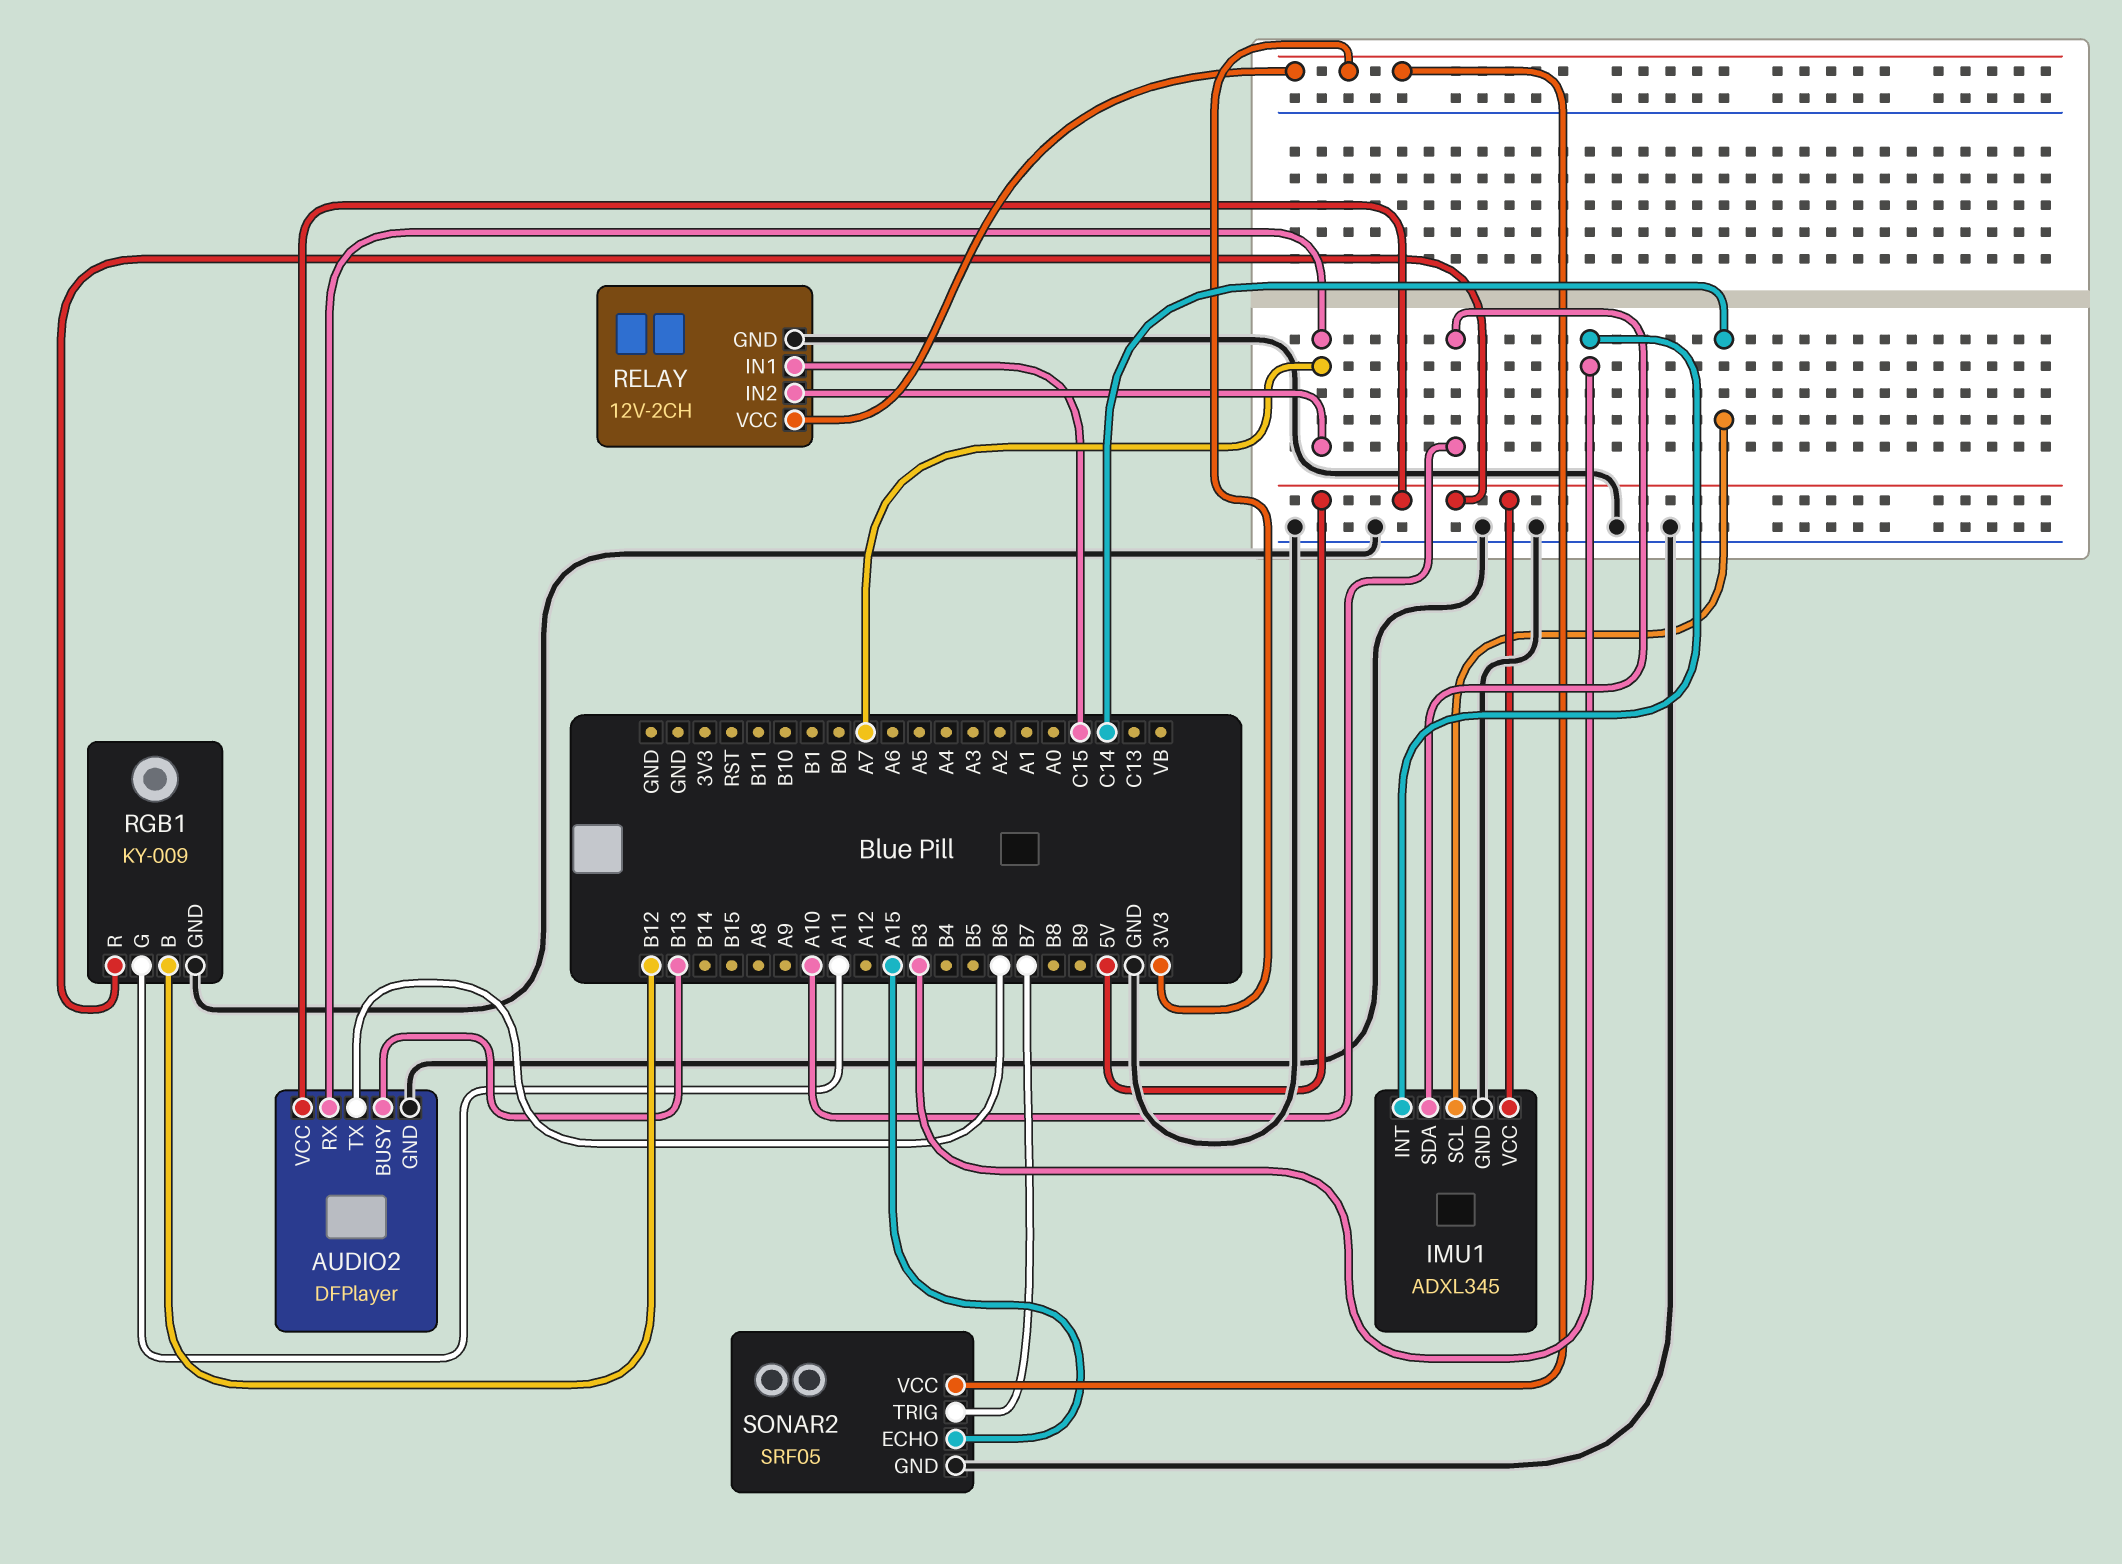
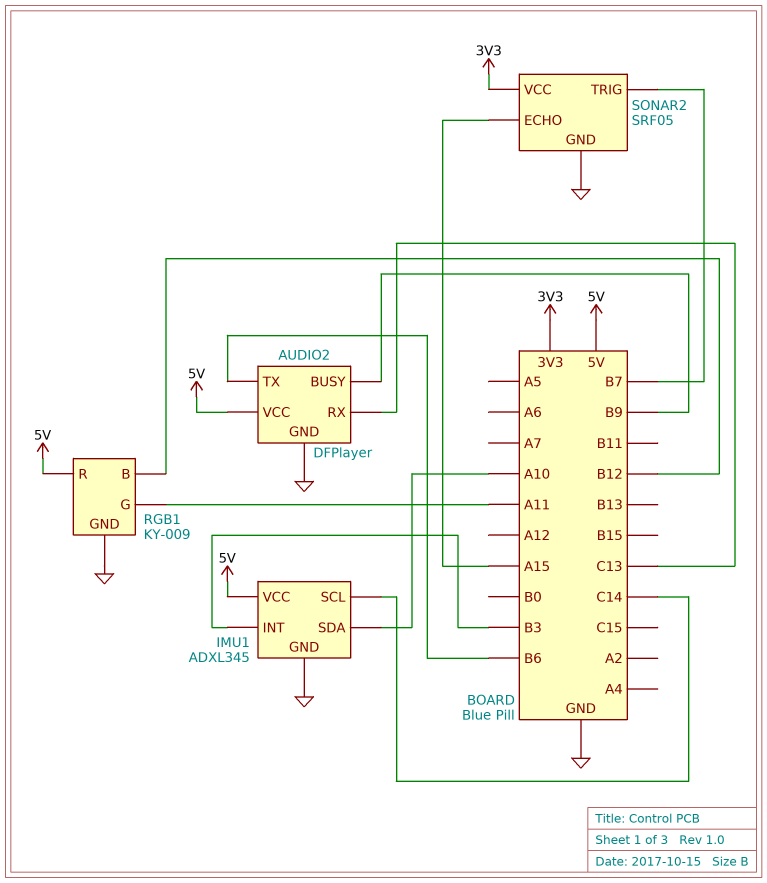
AUDIO2 pin BUSY: B13 -> B9
AUDIO2 pin RX: A7 -> C13
RELAY: 12V-2CH -> none
RELAY pin GND: GND -> none
RELAY pin IN1: C15 -> none
RELAY pin IN2: A7 -> none
RELAY pin VCC: 3V3 -> none

